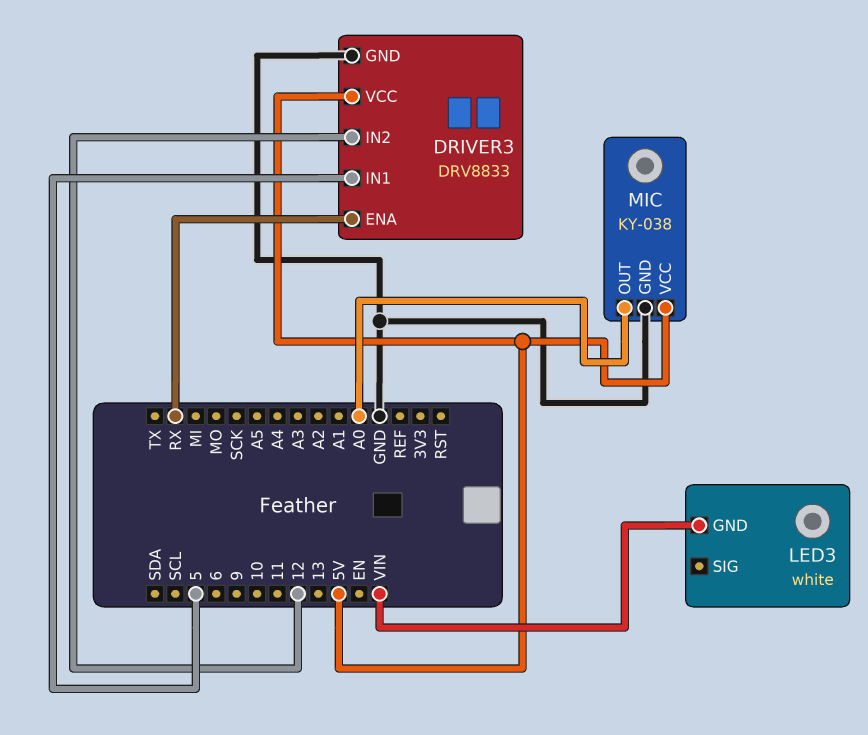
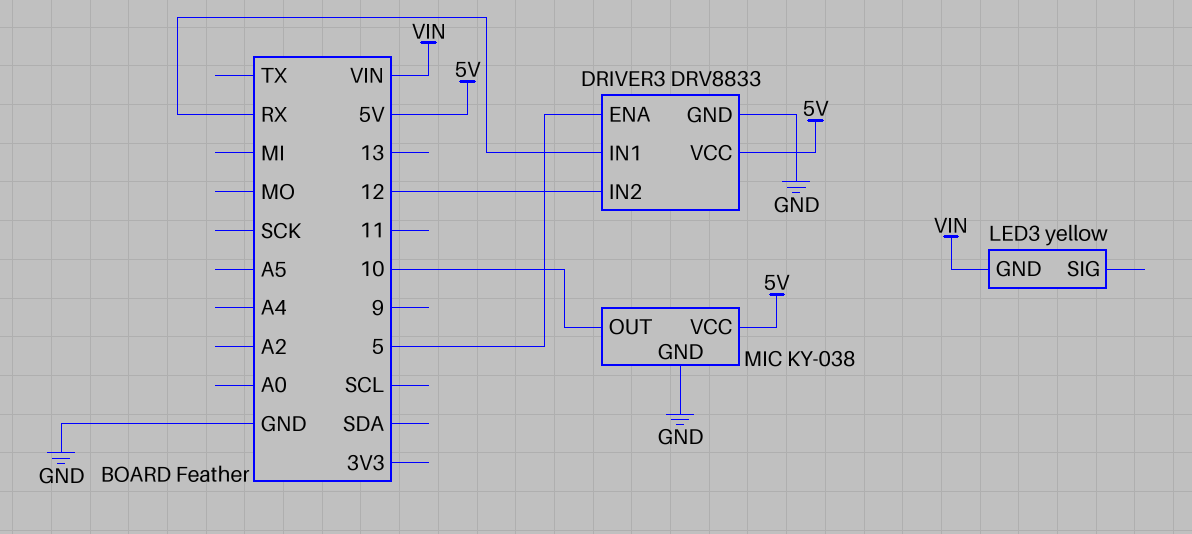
DRIVER3 pin ENA: RX -> 5
DRIVER3 pin IN1: 5 -> RX
LED3: white -> yellow
MIC pin OUT: A0 -> 10

